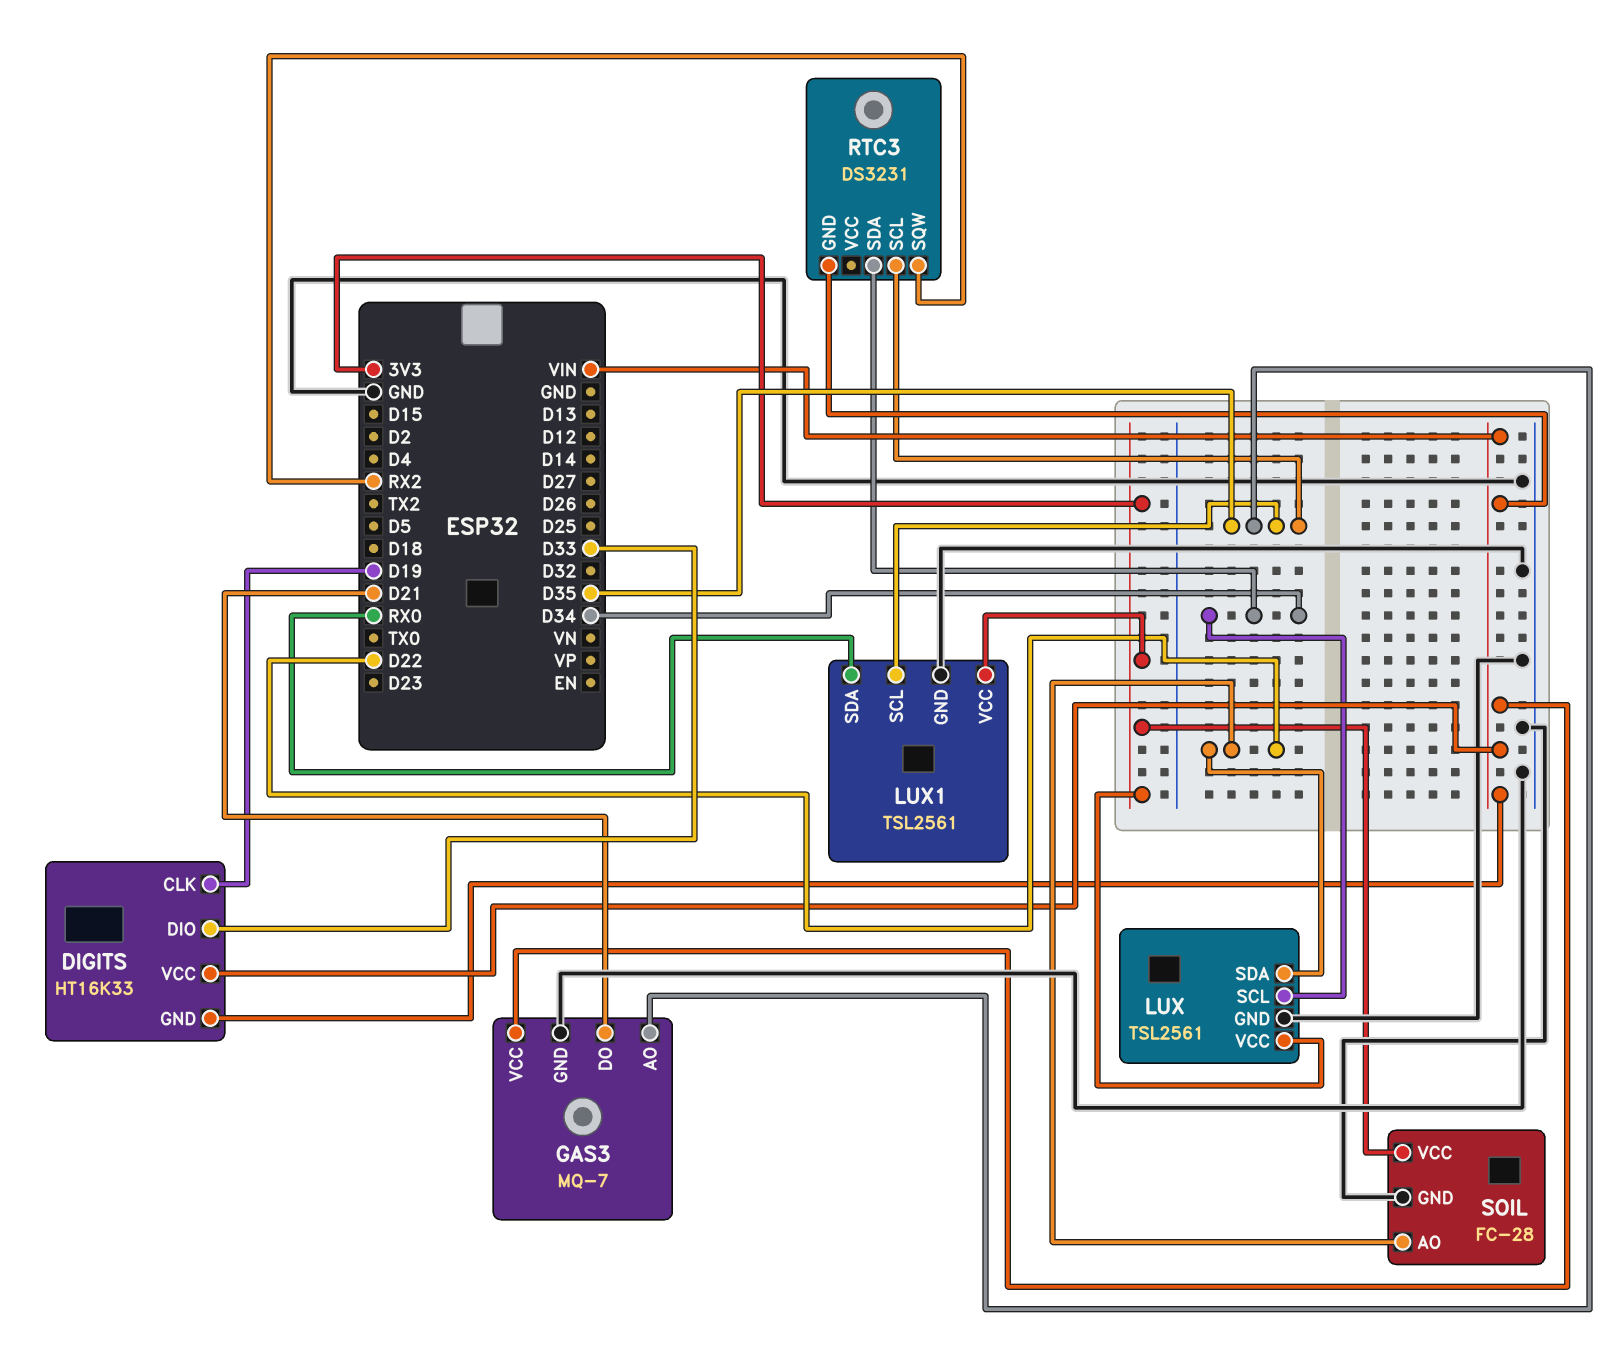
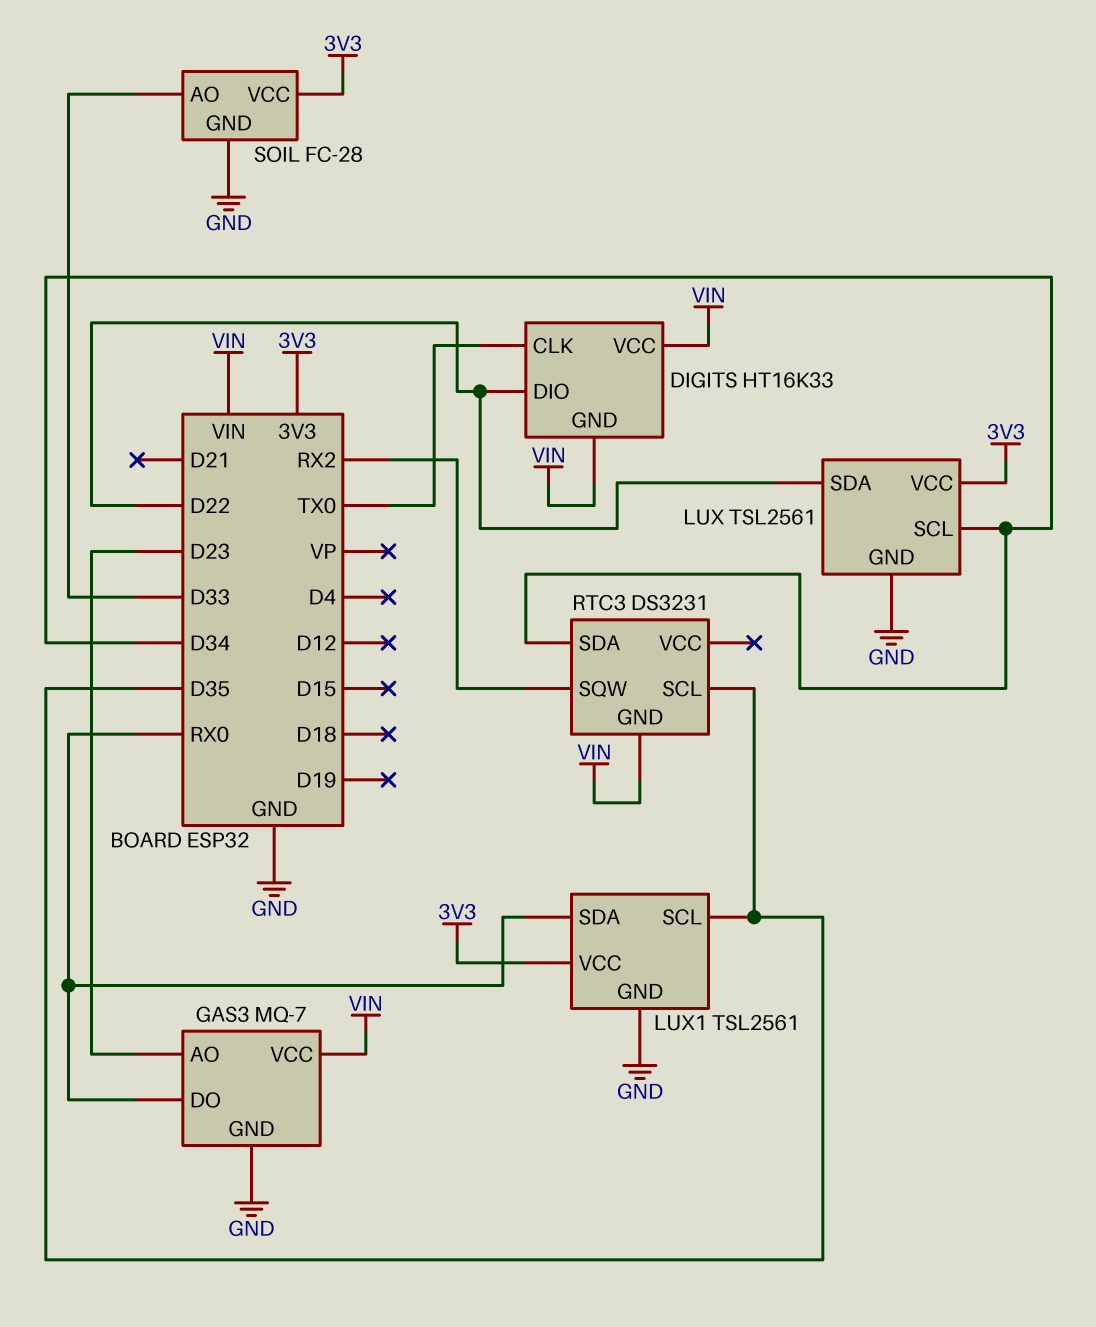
DIGITS pin CLK: D19 -> TX0
DIGITS pin DIO: D33 -> D22
GAS3 pin AO: D35 -> D23
GAS3 pin DO: D21 -> RX0
SOIL pin AO: D22 -> D33

